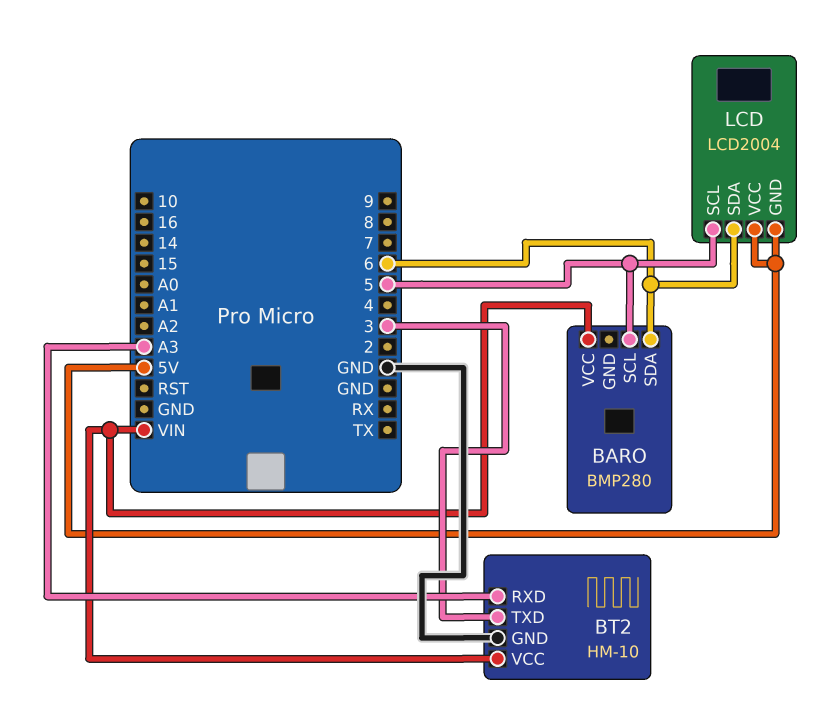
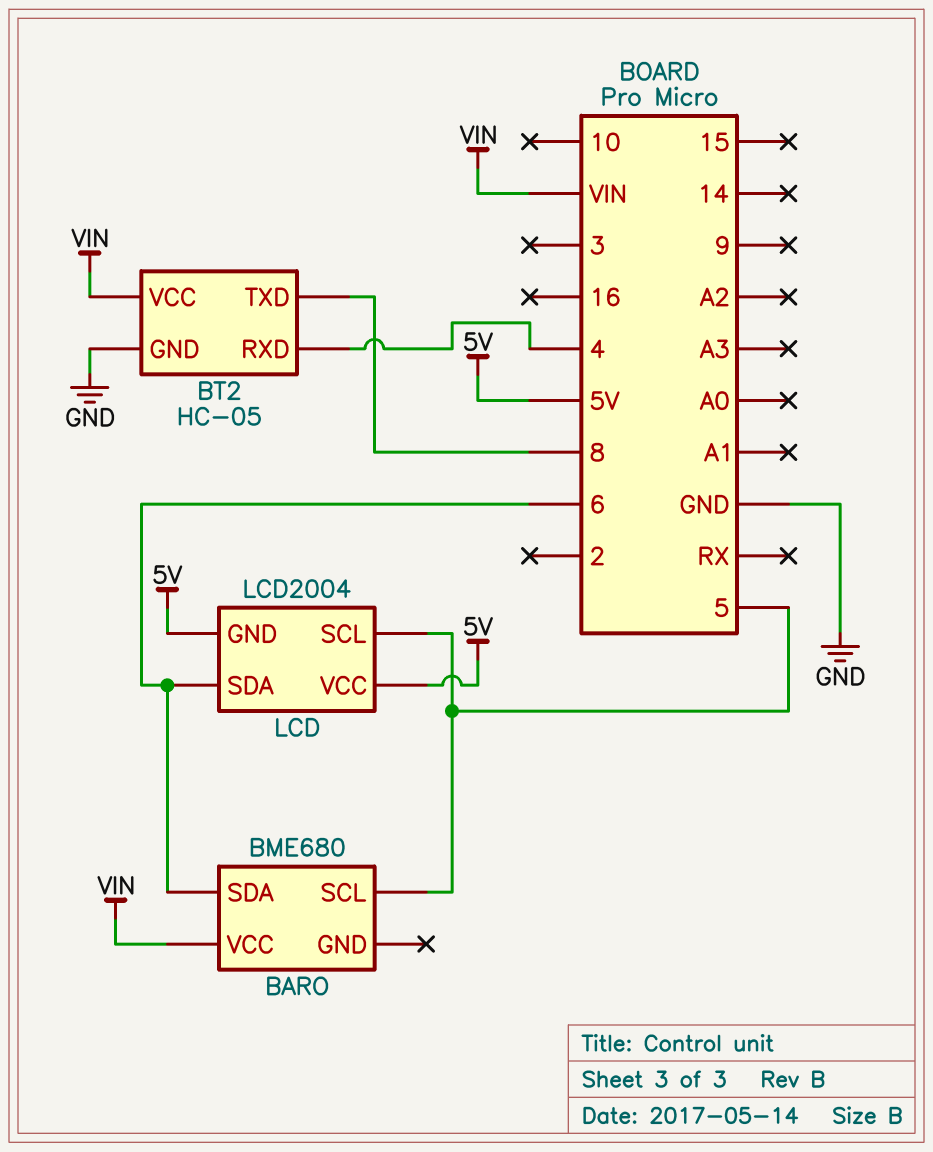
BARO: BMP280 -> BME680
BT2: HM-10 -> HC-05
BT2 pin RXD: A3 -> 4
BT2 pin TXD: 3 -> 8

